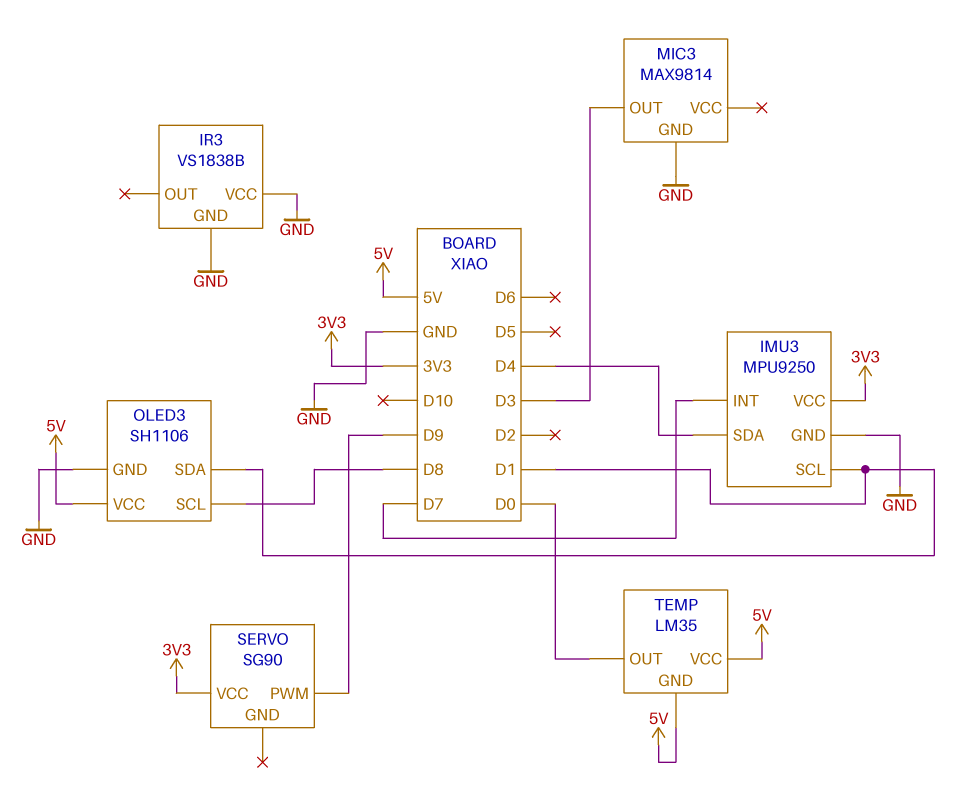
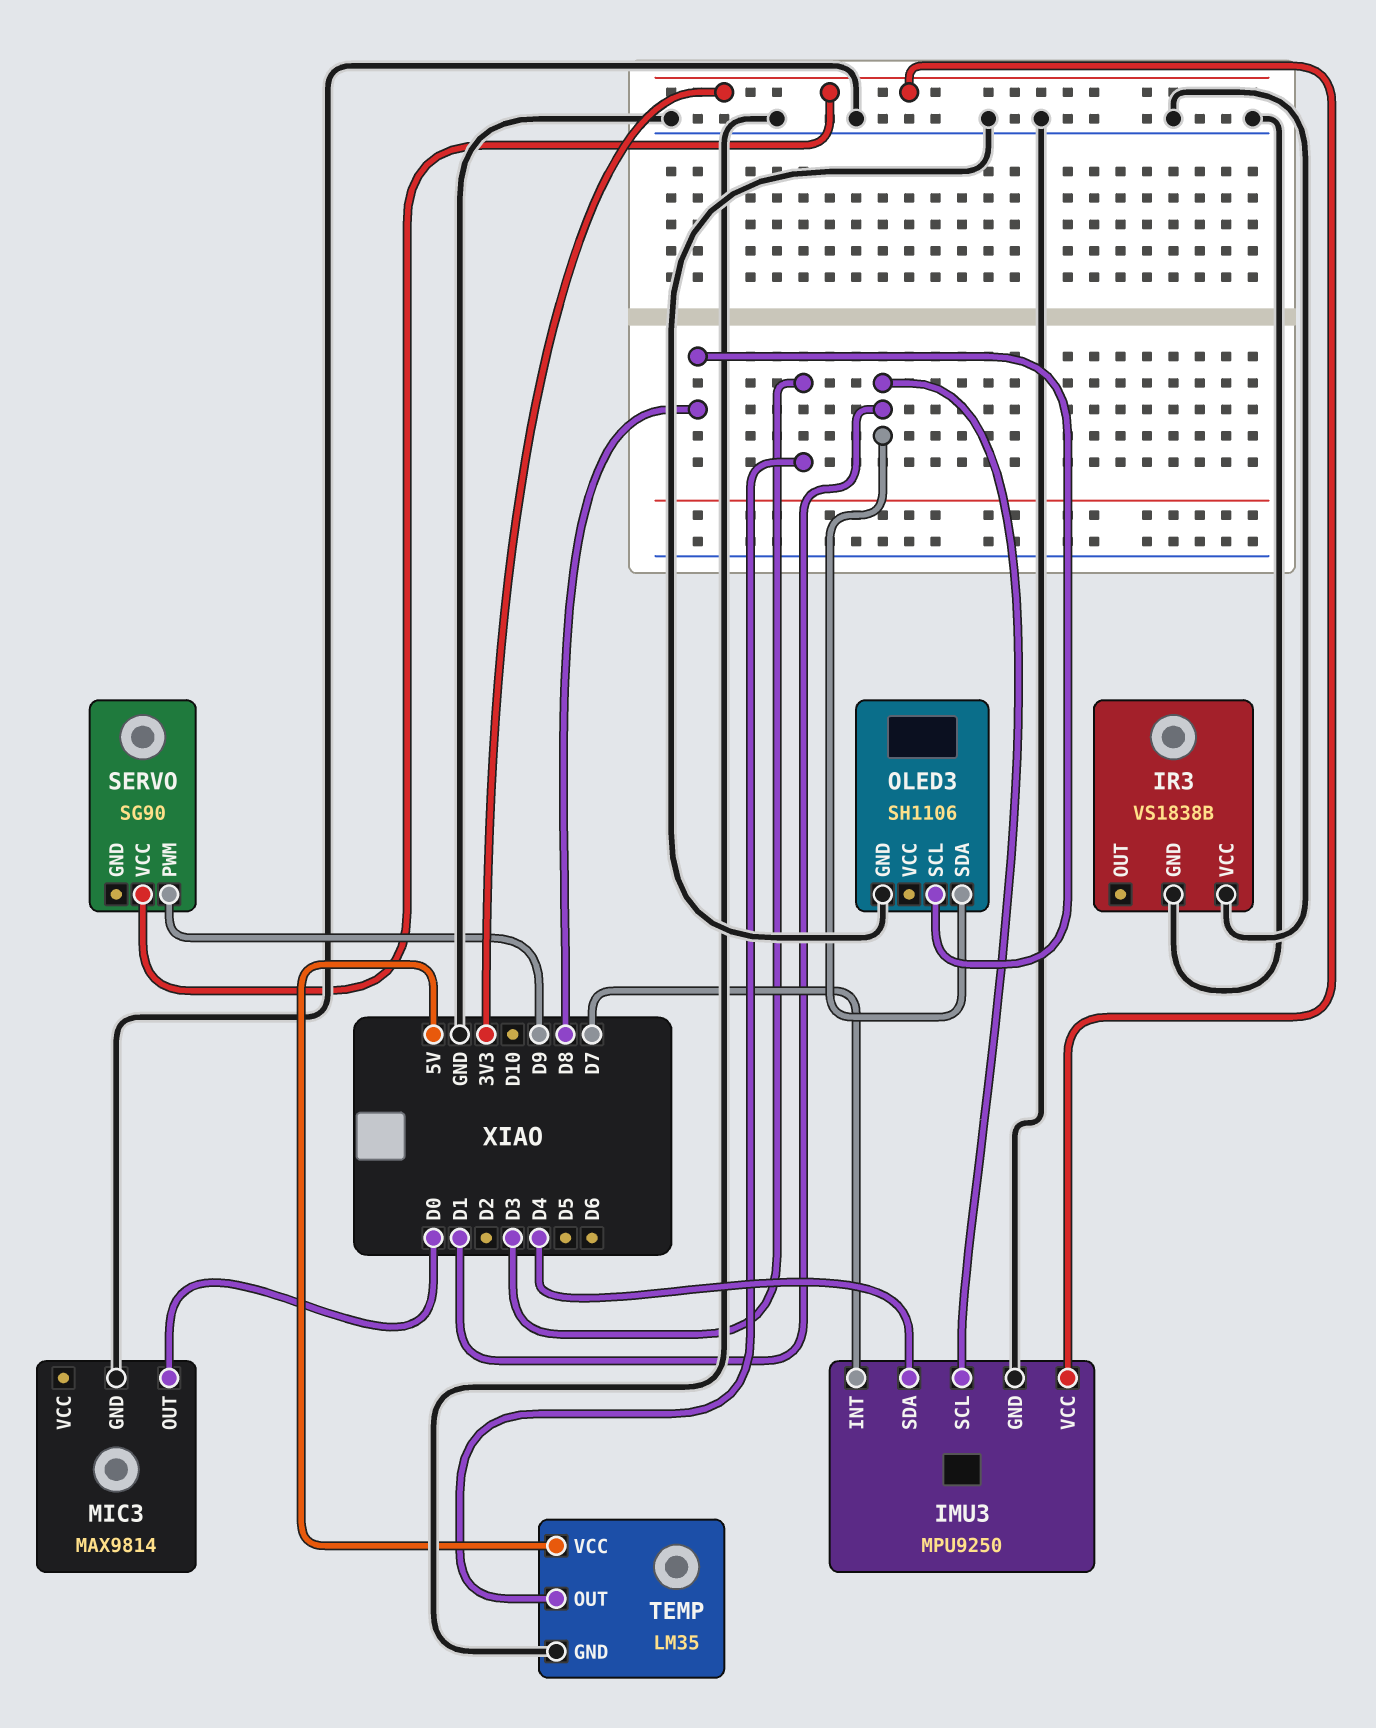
MIC3 pin OUT: D3 -> D0
OLED3 pin VCC: 5V -> none
TEMP pin GND: 5V -> GND
TEMP pin OUT: D0 -> D3

